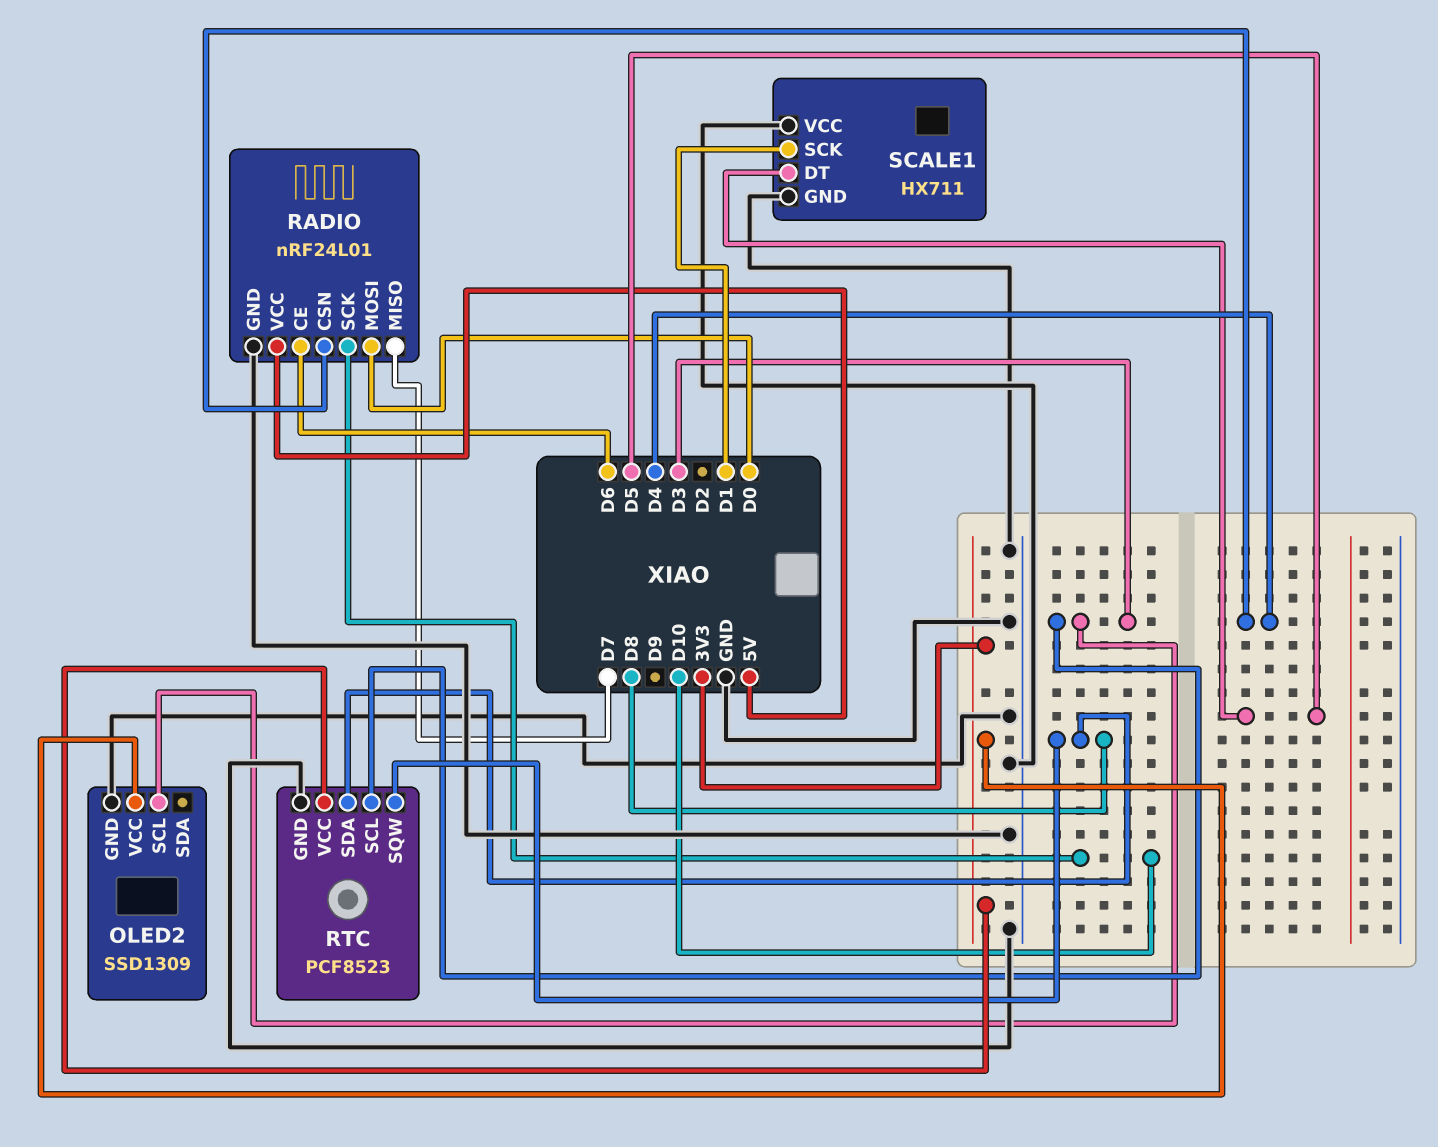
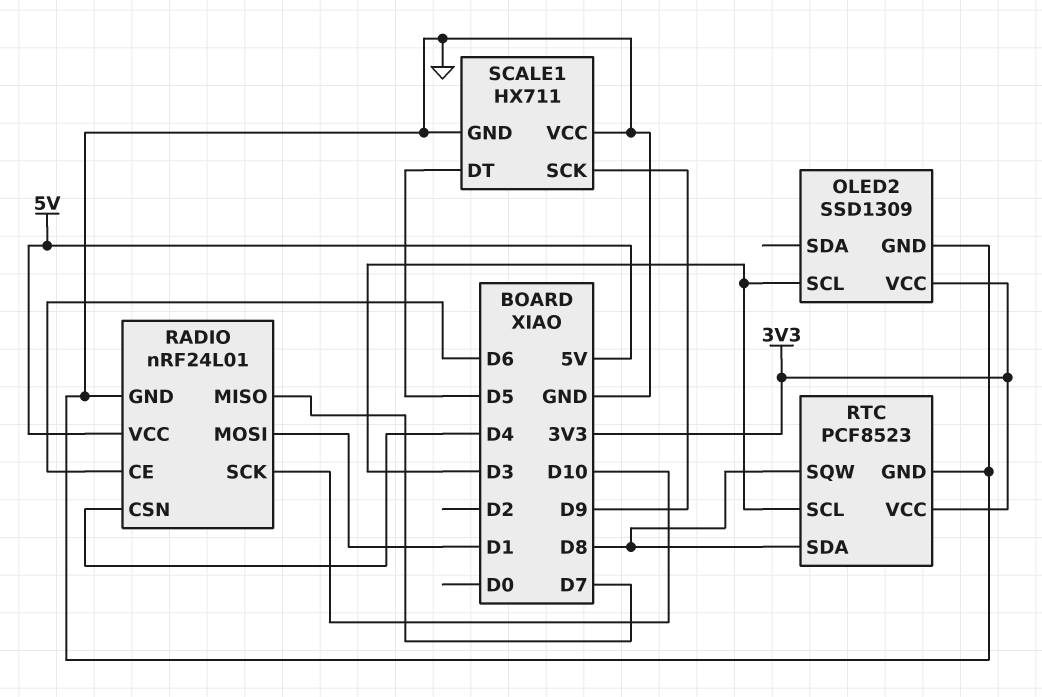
RADIO pin MOSI: D0 -> D1
SCALE1 pin SCK: D1 -> D9

